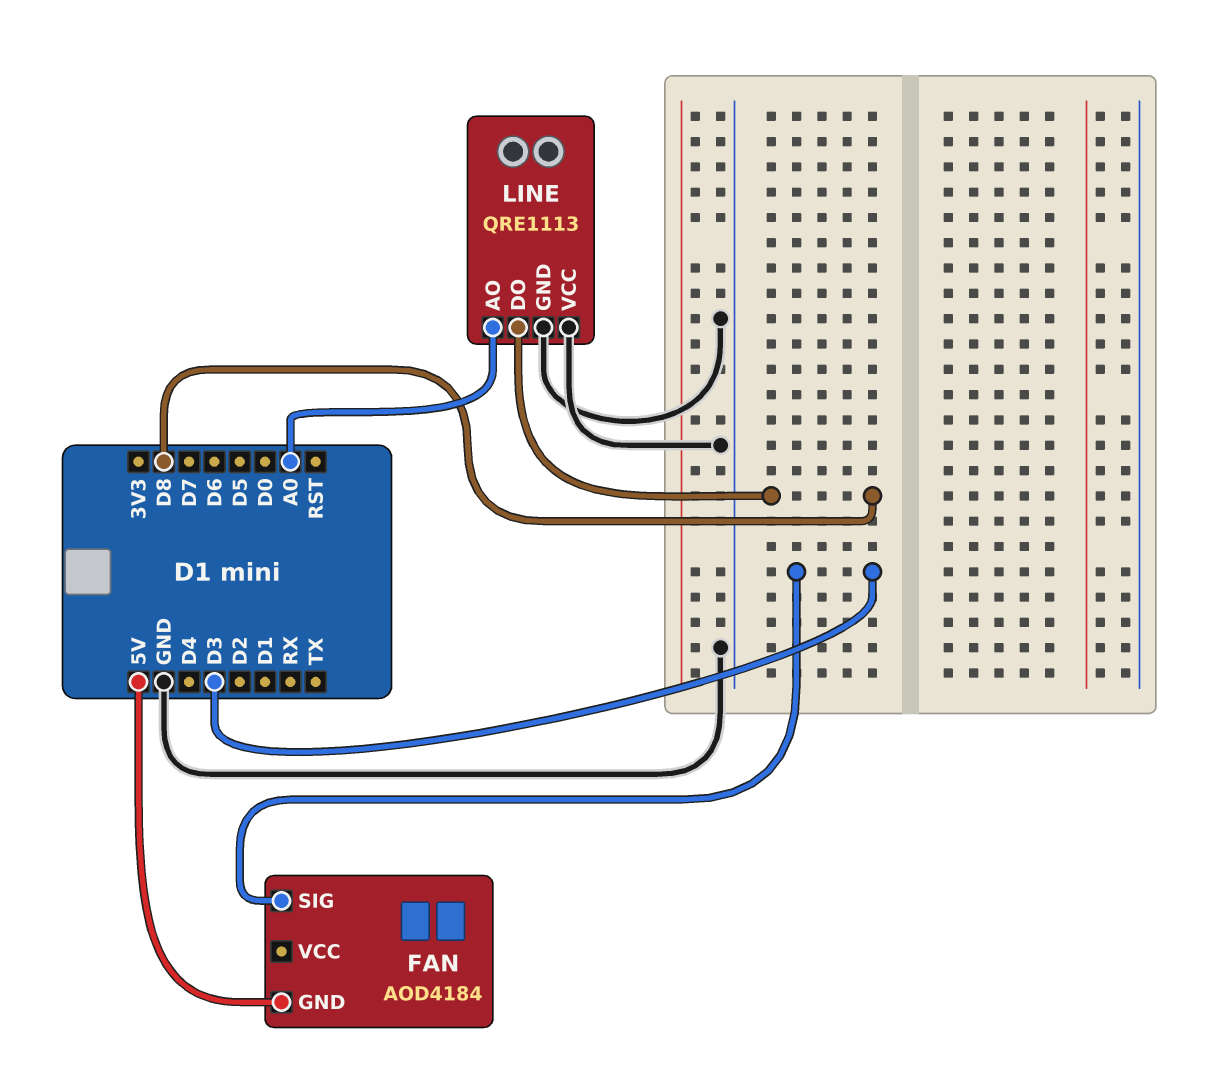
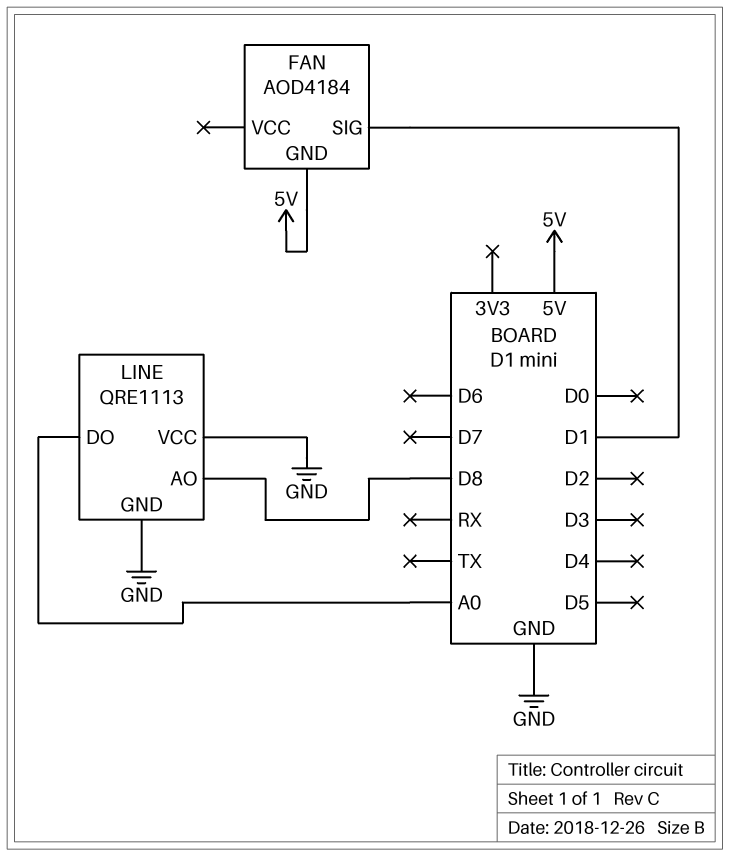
FAN pin SIG: D3 -> D1
LINE pin AO: A0 -> D8
LINE pin DO: D8 -> A0

